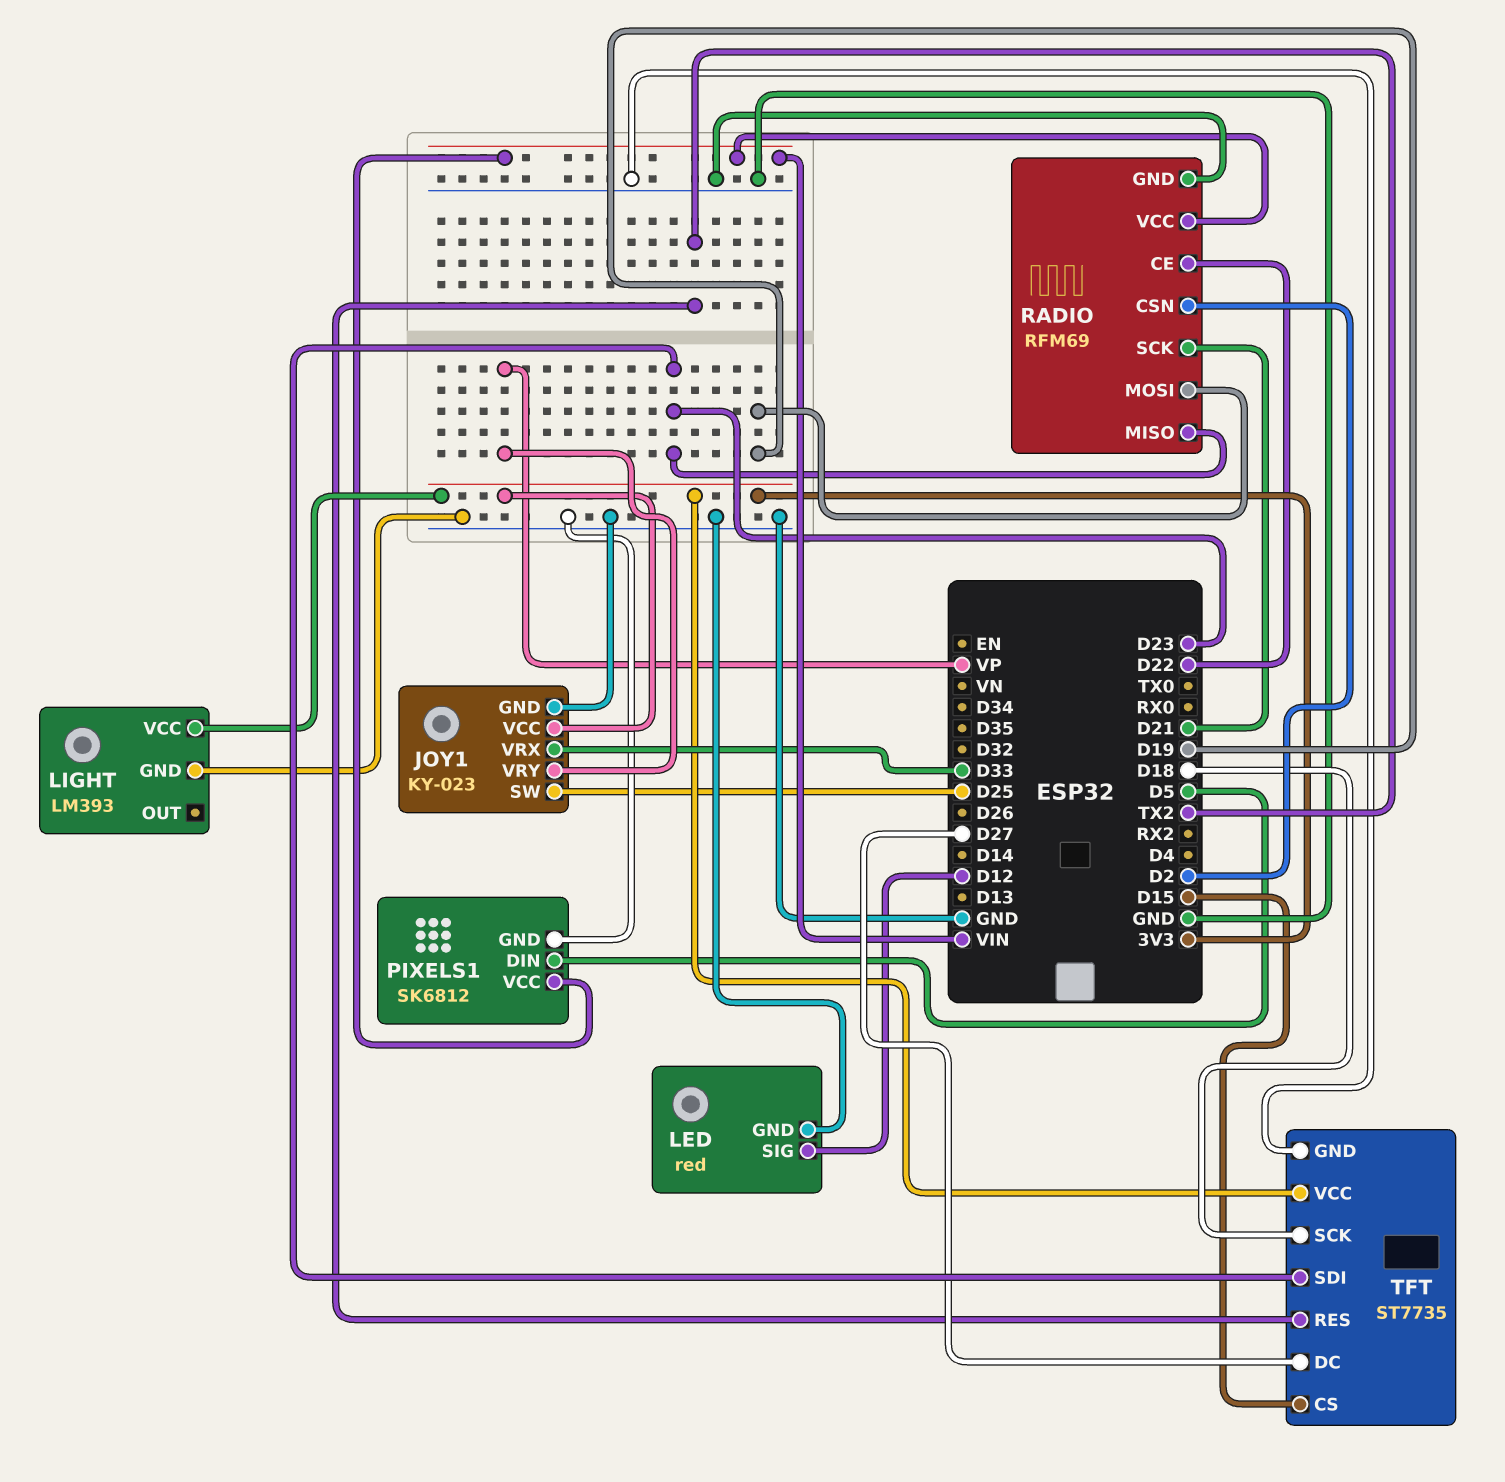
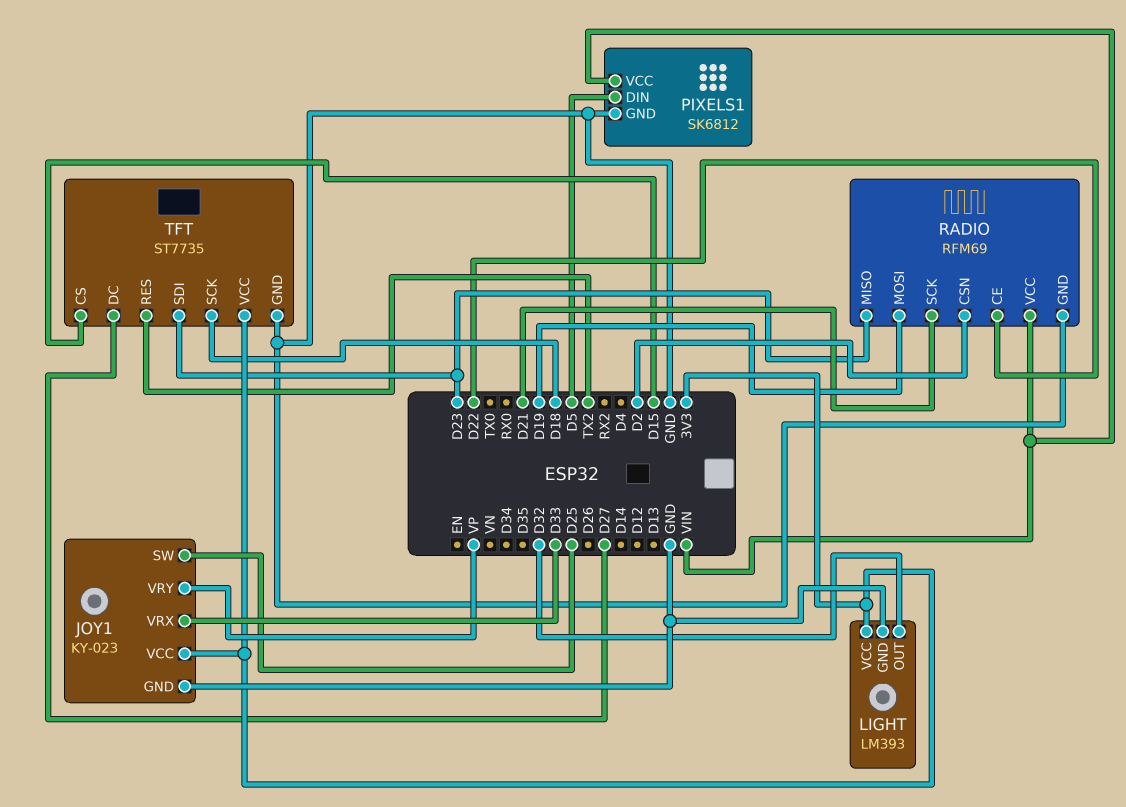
LED: red -> none
LED pin GND: GND -> none
LED pin SIG: D12 -> none
LIGHT pin OUT: none -> D32

